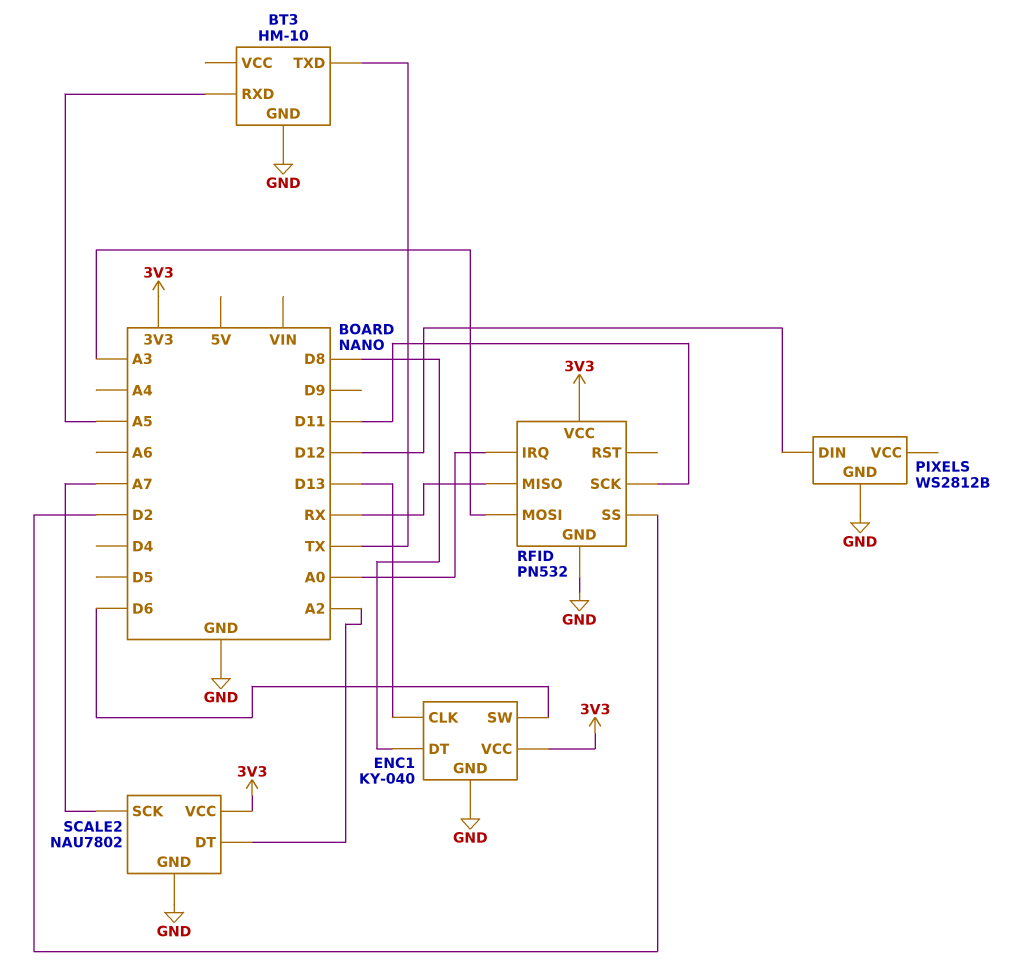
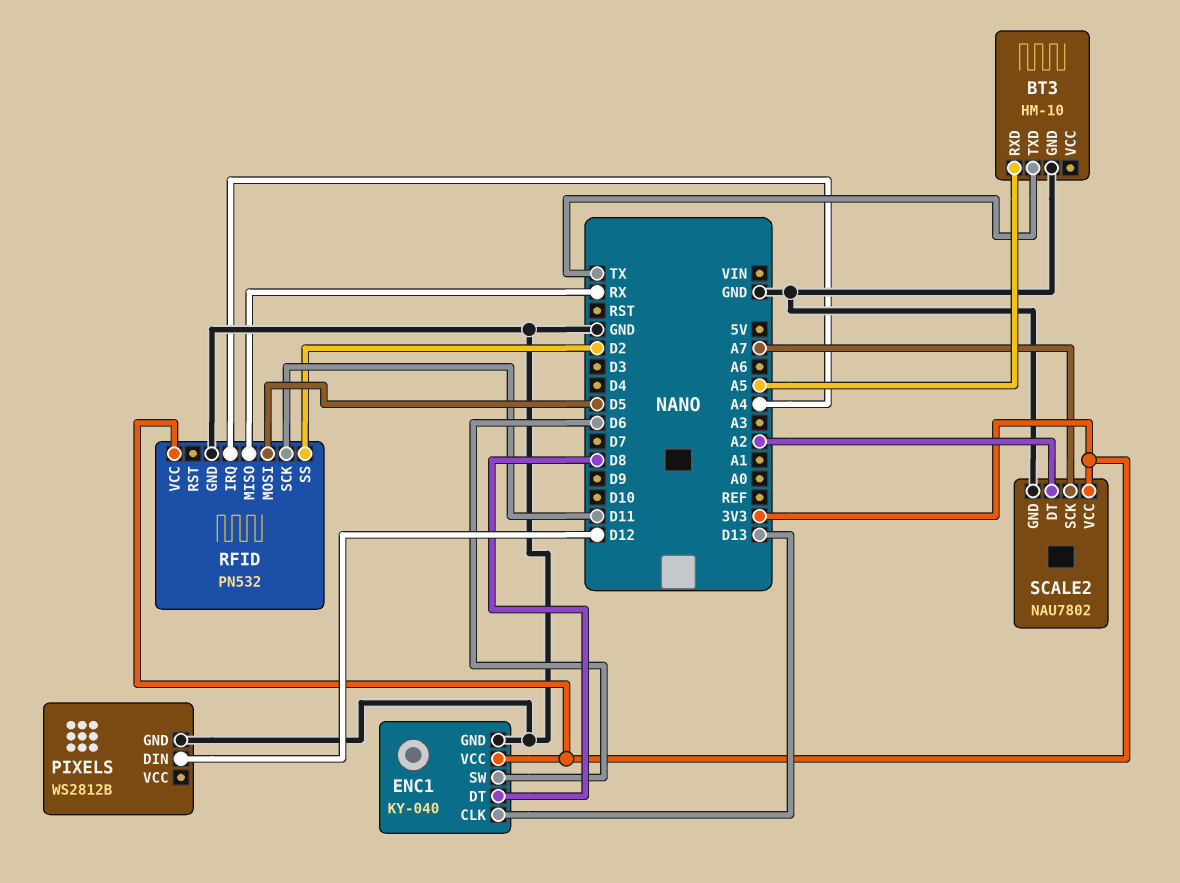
RFID pin IRQ: A0 -> A4
RFID pin MOSI: A3 -> D5

